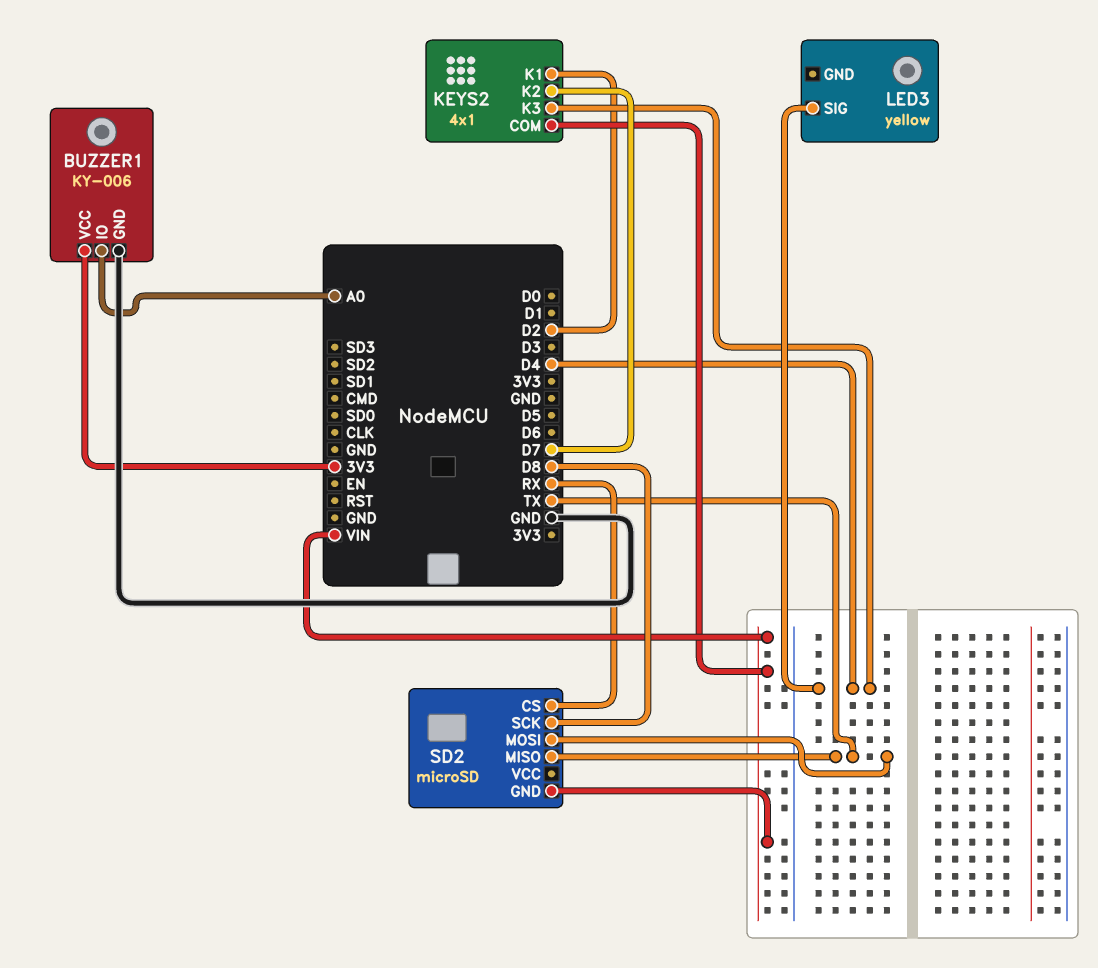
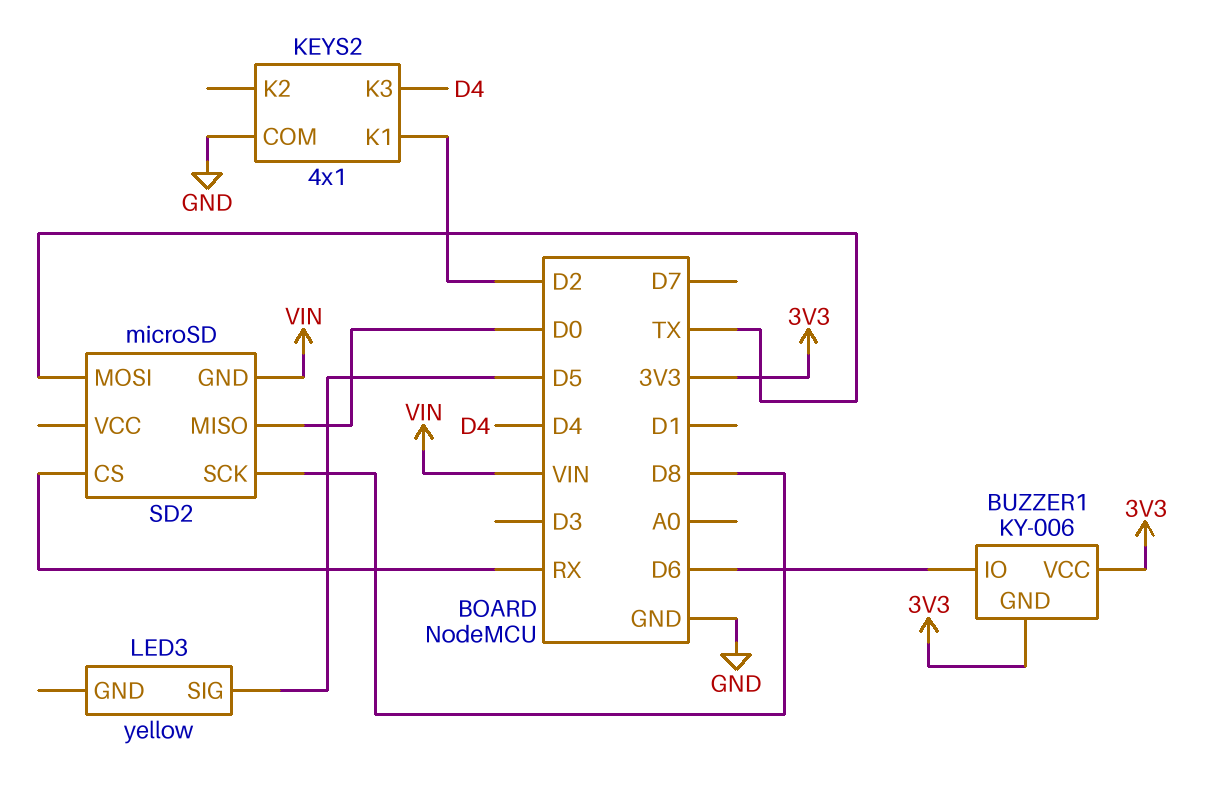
BUZZER1 pin GND: GND -> 3V3
BUZZER1 pin IO: A0 -> D6
KEYS2 pin COM: VIN -> GND
KEYS2 pin K2: D7 -> none
LED3 pin SIG: D4 -> D5
SD2 pin MISO: TX -> D0

